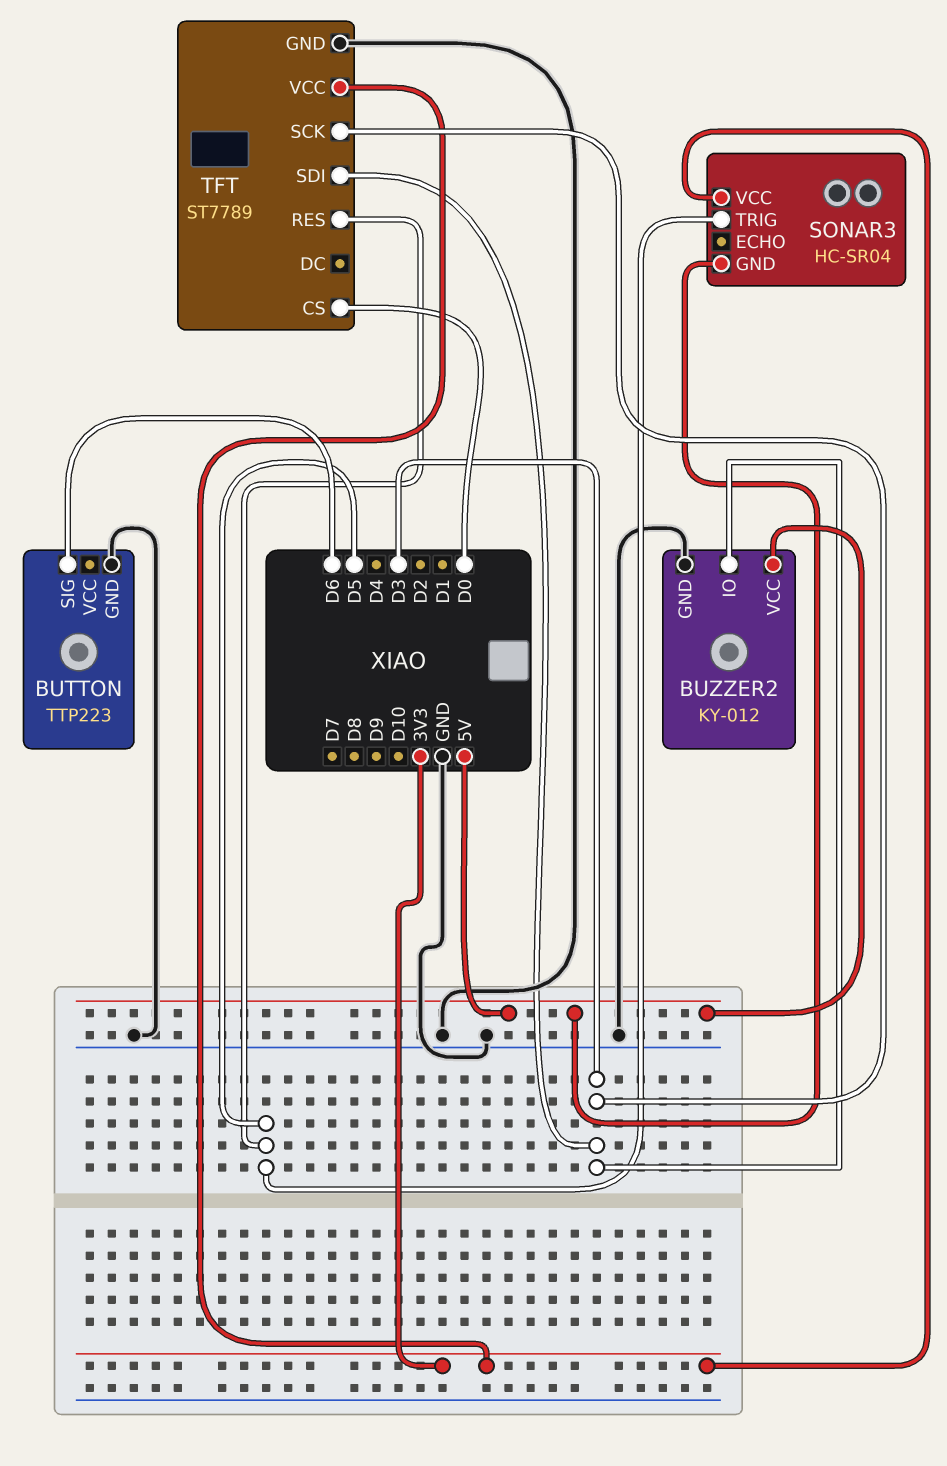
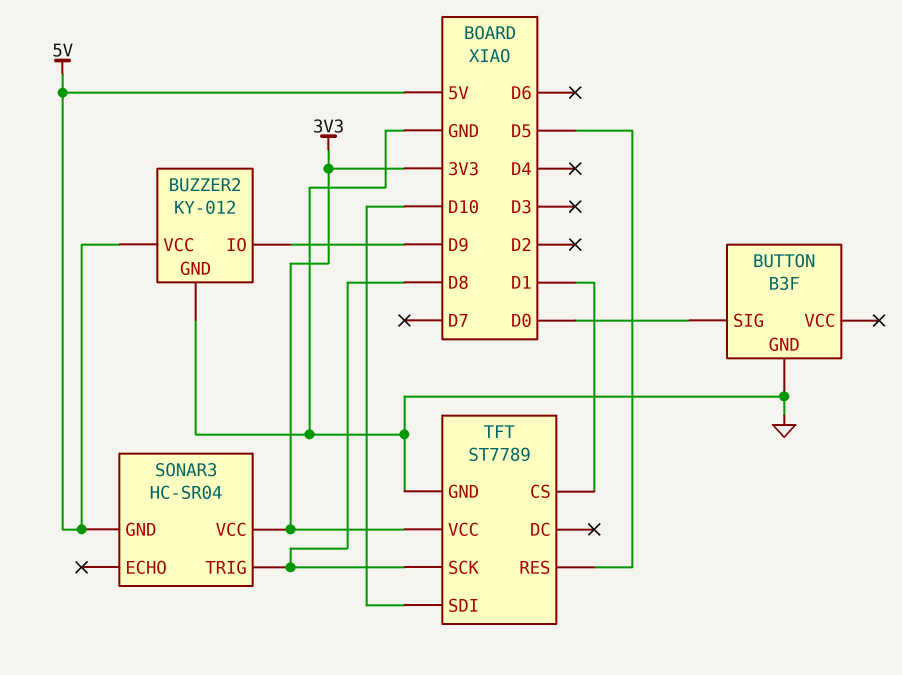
BUTTON: TTP223 -> B3F
BUTTON pin SIG: D6 -> D0
BUZZER2 pin IO: D3 -> D9
SONAR3 pin TRIG: D5 -> D8
TFT pin CS: D0 -> D1
TFT pin SCK: D3 -> D8
TFT pin SDI: D3 -> D10

